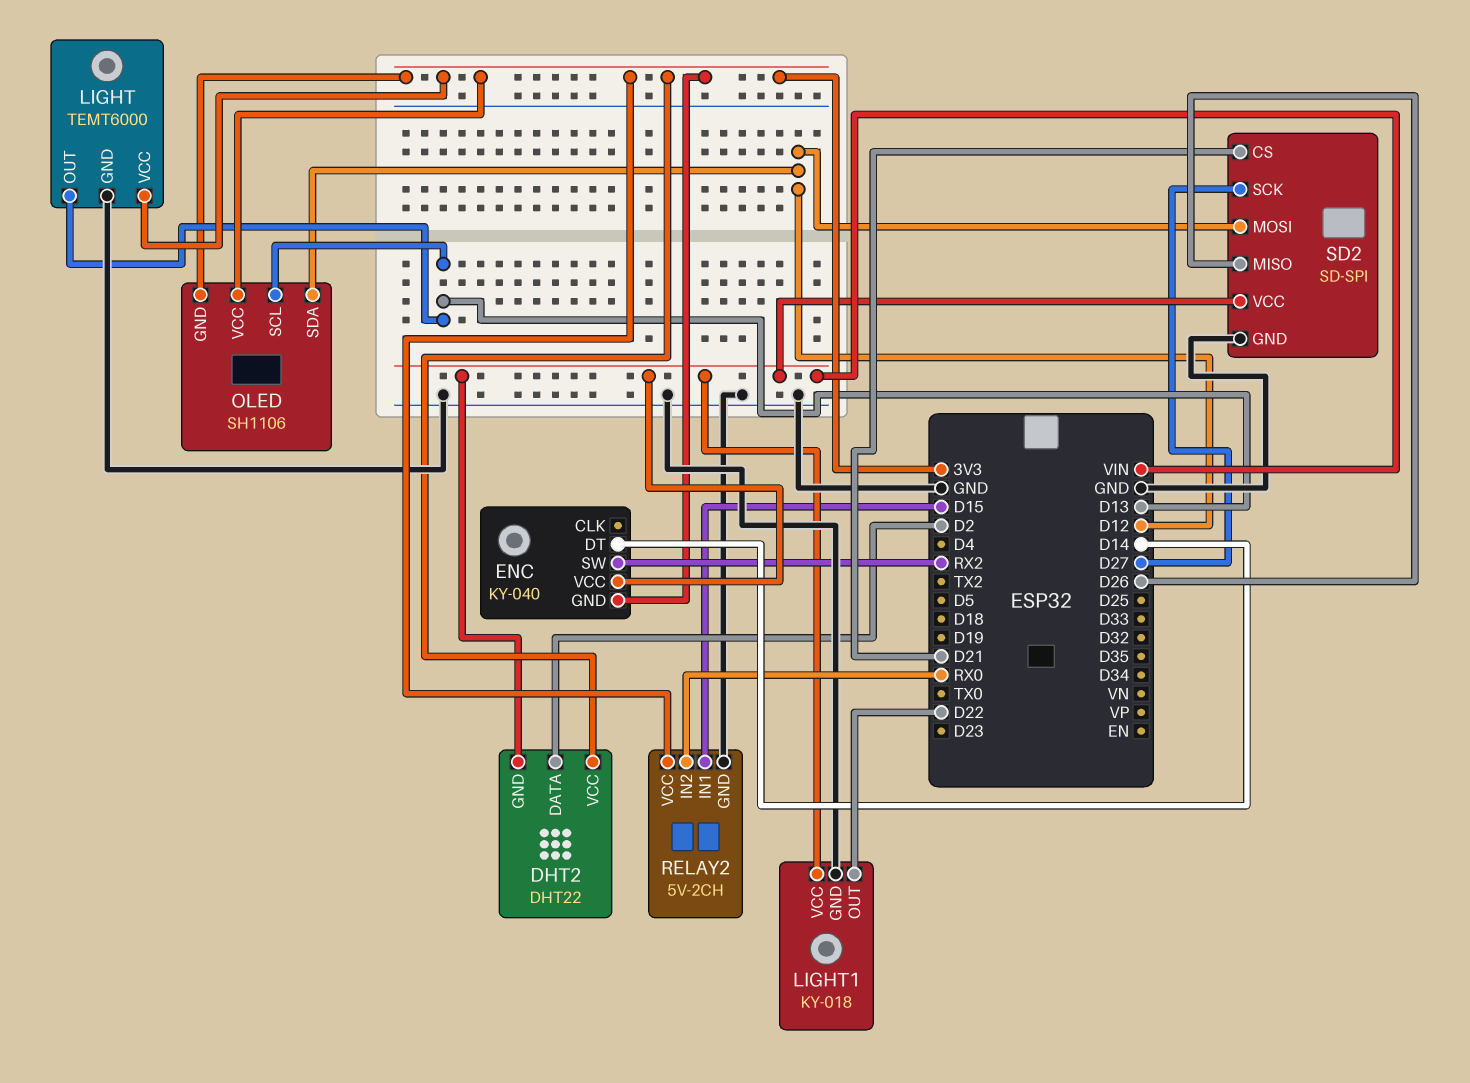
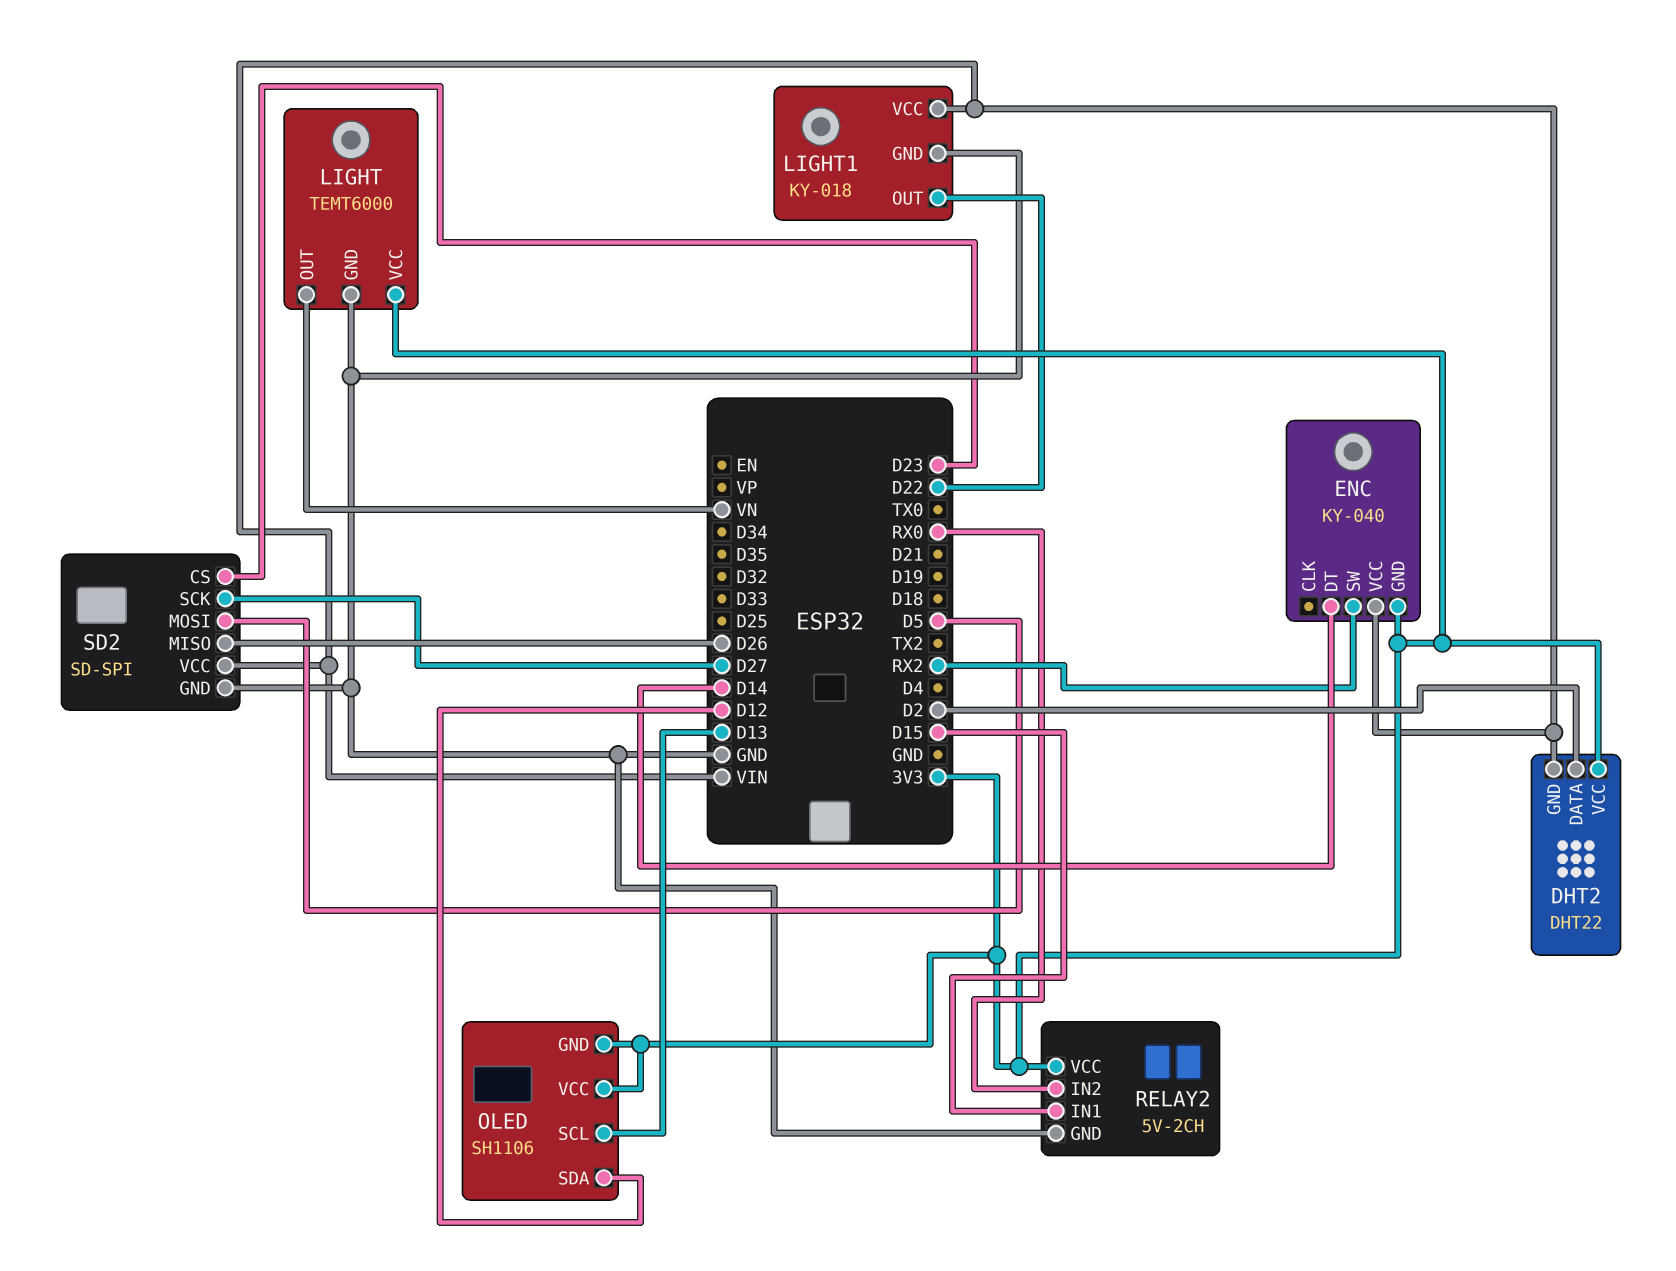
LIGHT pin OUT: D13 -> VN
SD2 pin CS: D21 -> D23
SD2 pin MOSI: D12 -> D5

